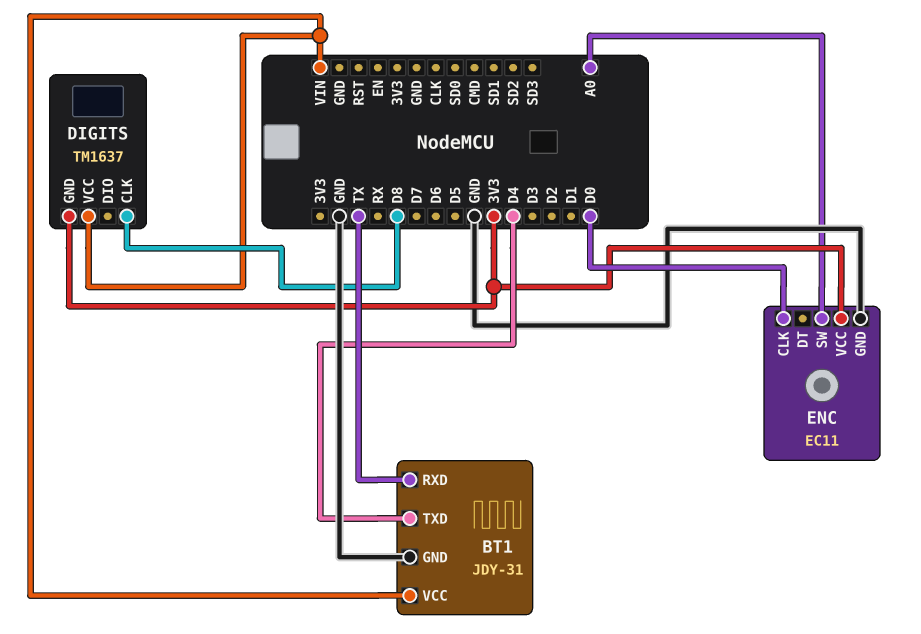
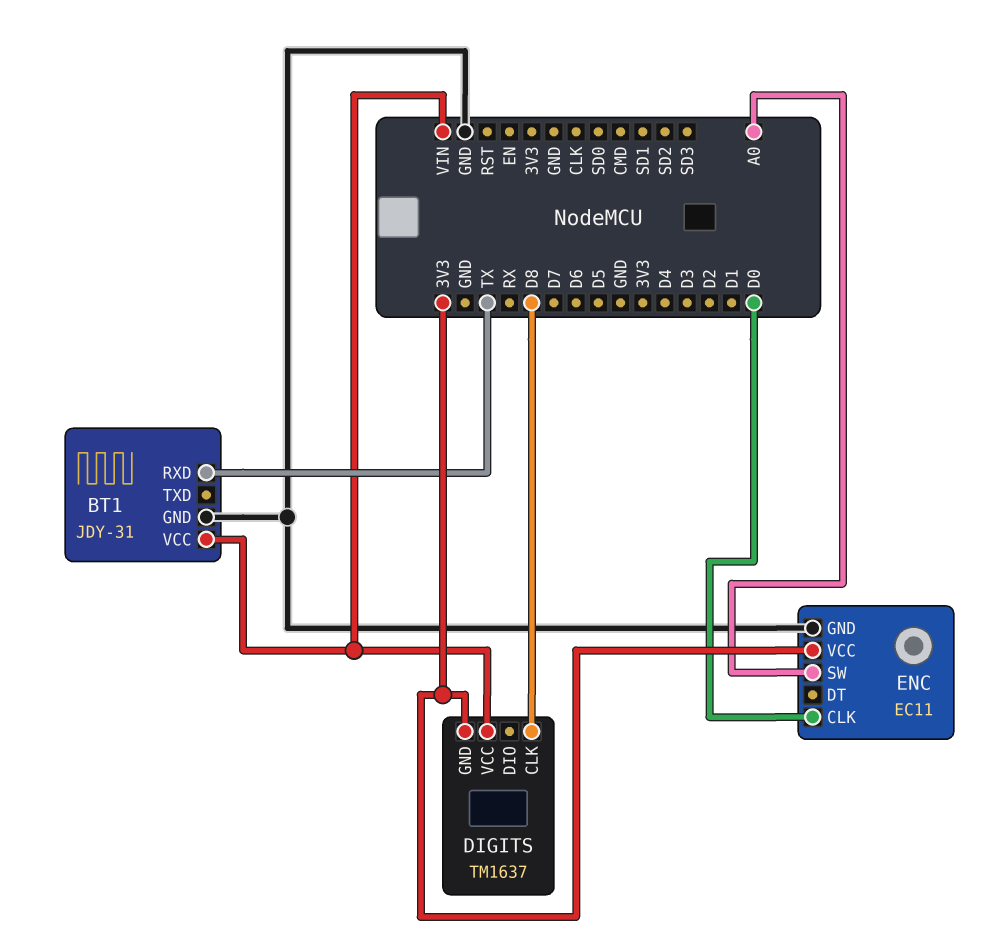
BT1 pin TXD: D4 -> none

